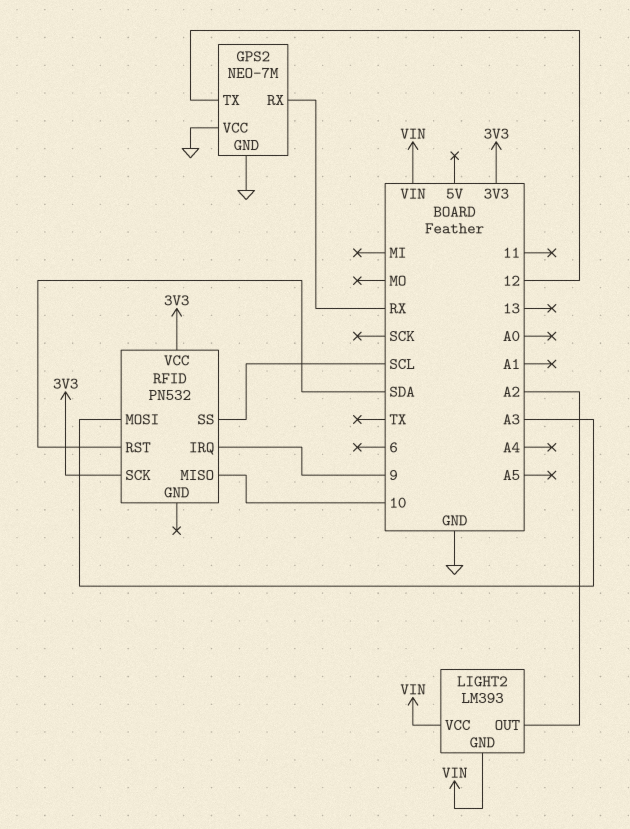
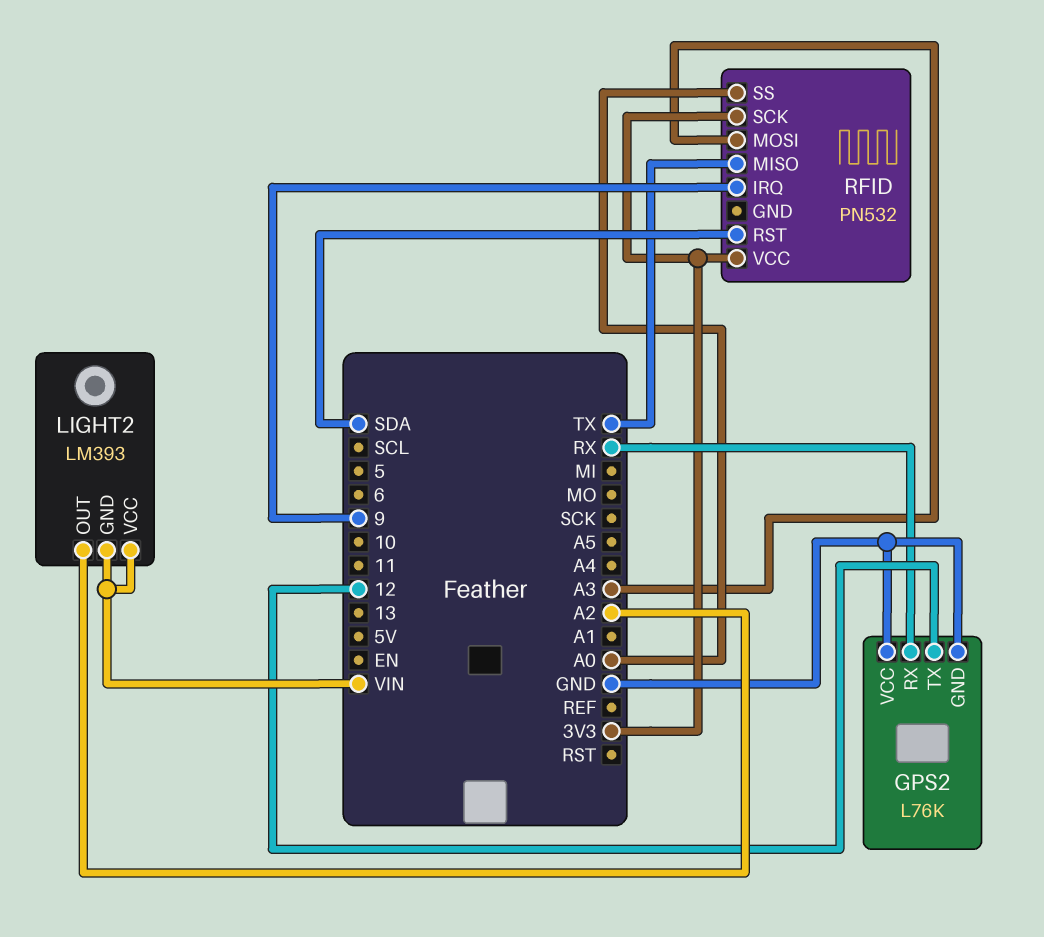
GPS2: NEO-7M -> L76K
RFID pin MISO: 10 -> TX
RFID pin SS: SCL -> A0

